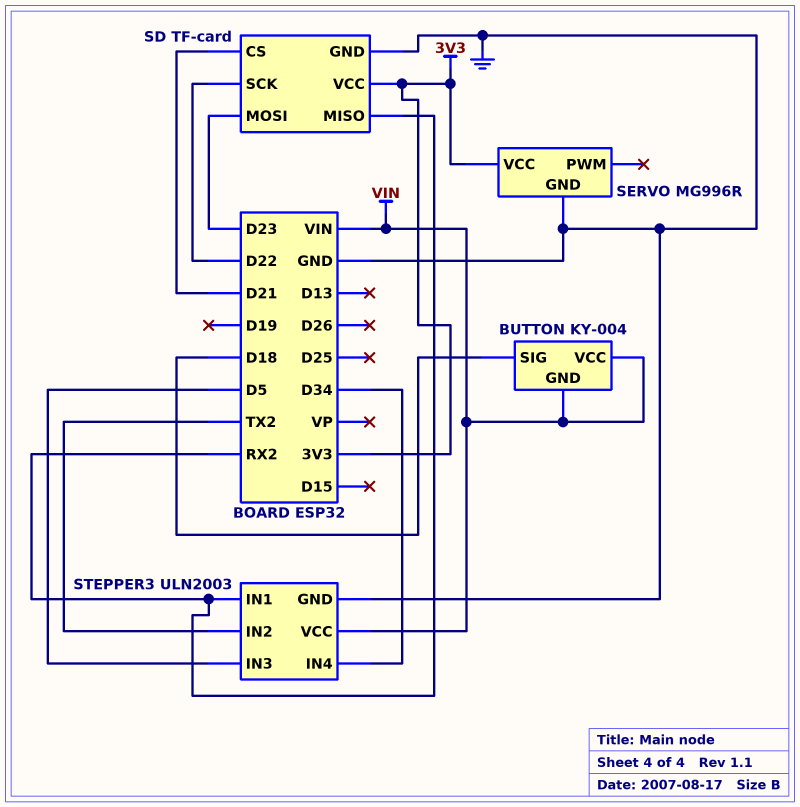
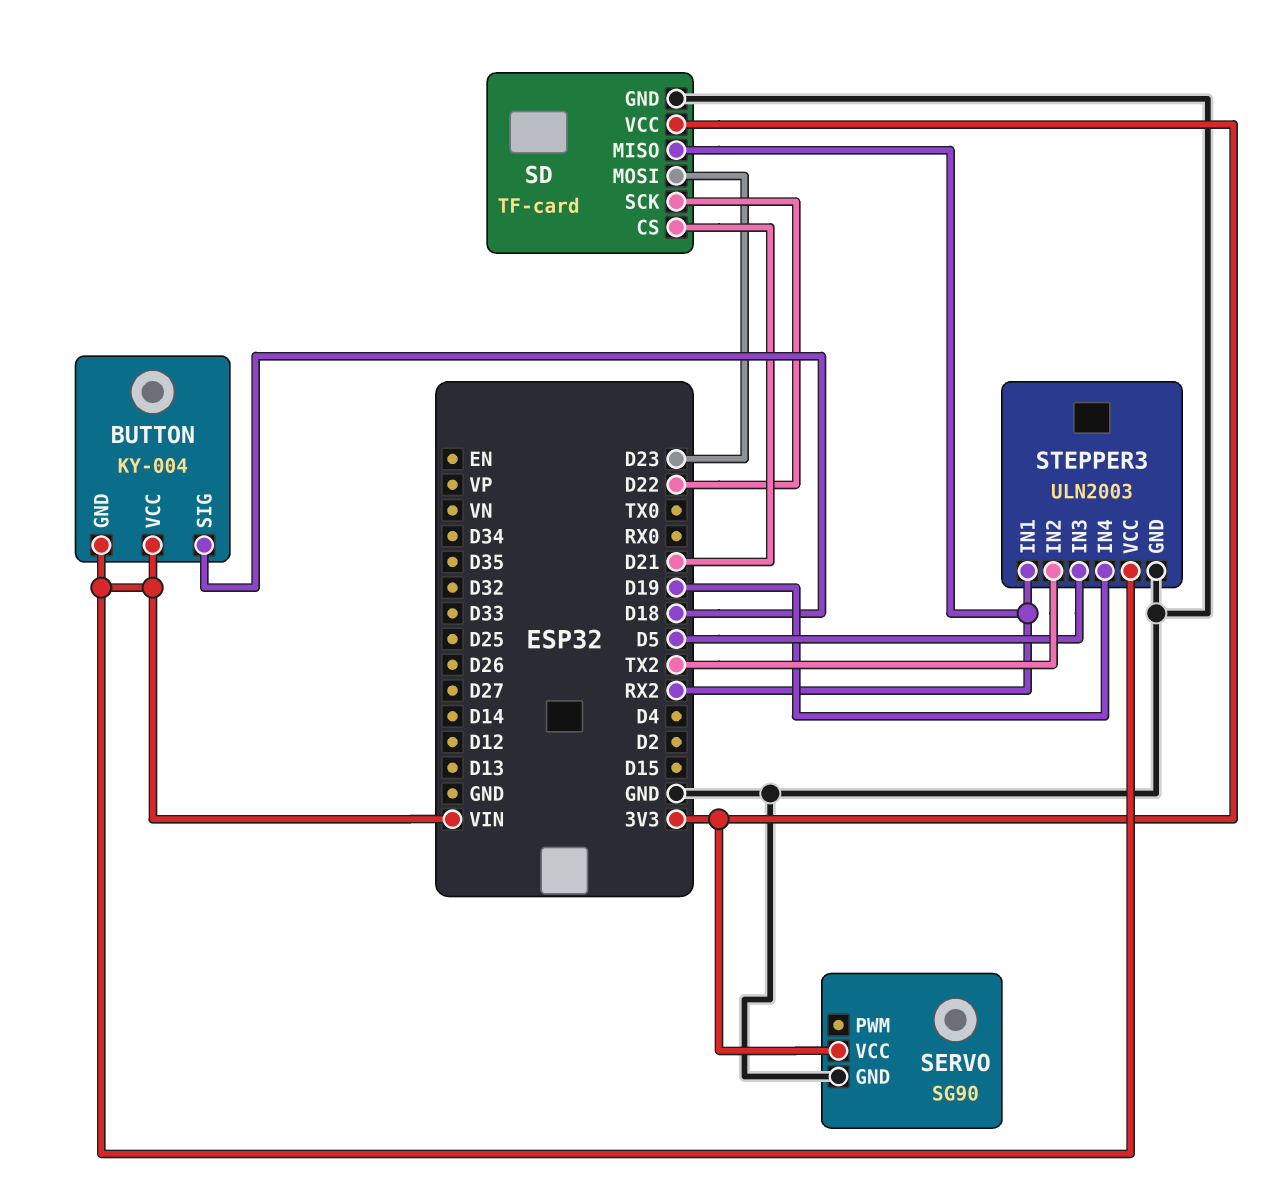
SERVO: MG996R -> SG90
STEPPER3 pin IN4: D34 -> D19

